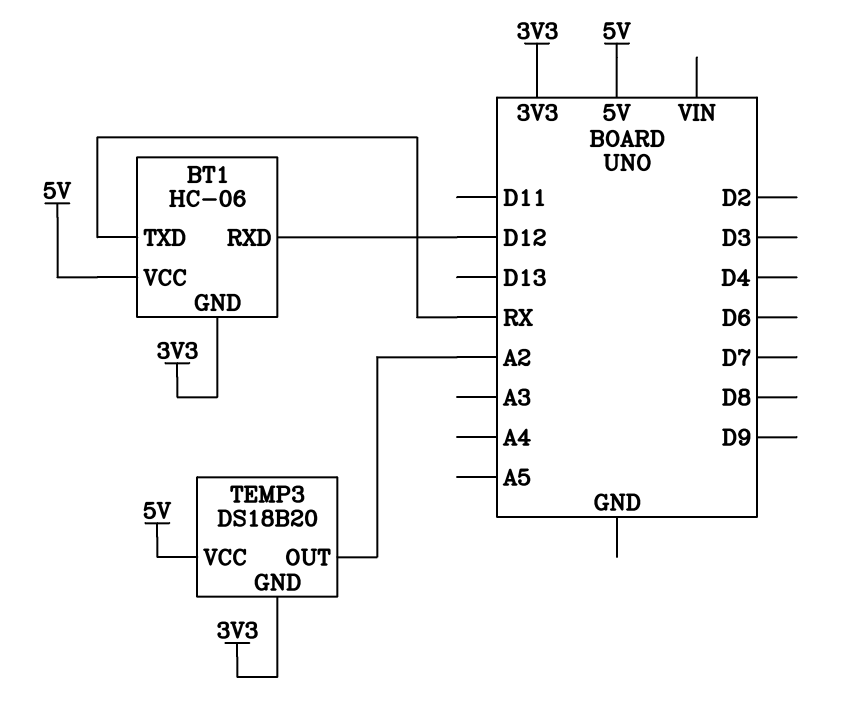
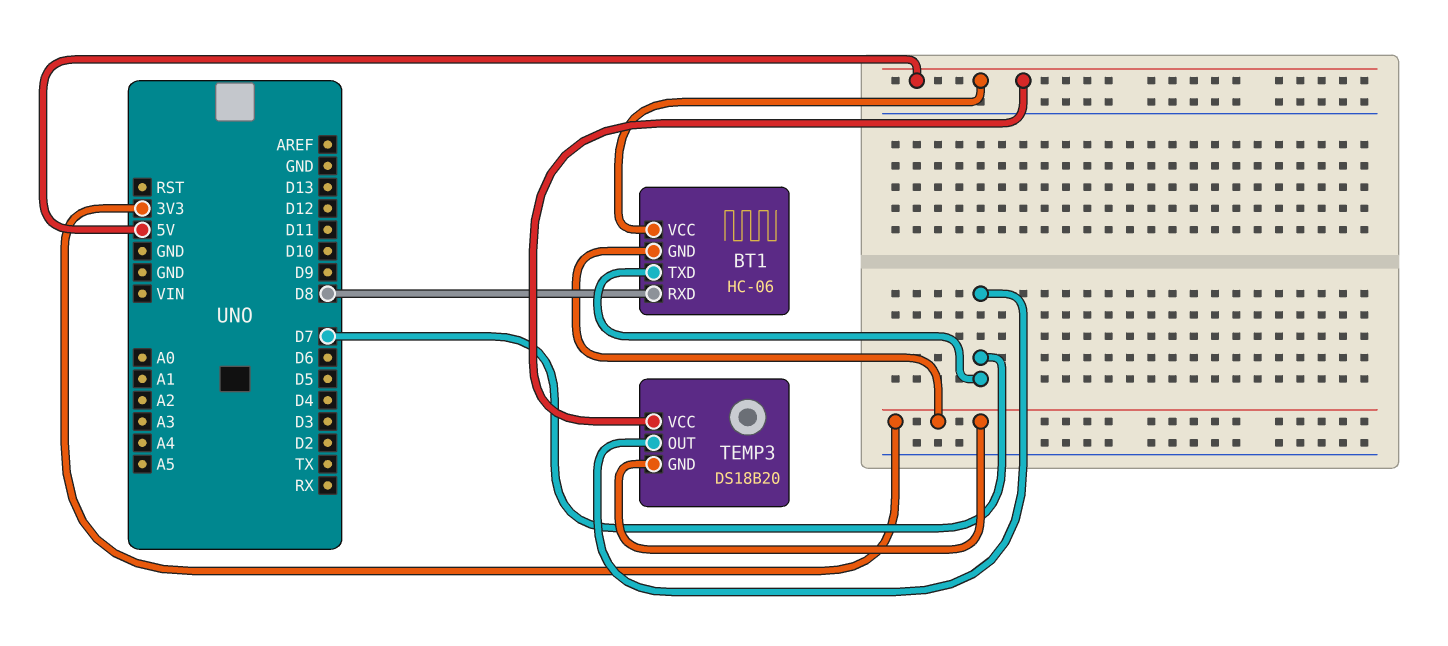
BT1 pin RXD: D12 -> D8
BT1 pin TXD: RX -> D7
TEMP3 pin OUT: A2 -> D7

